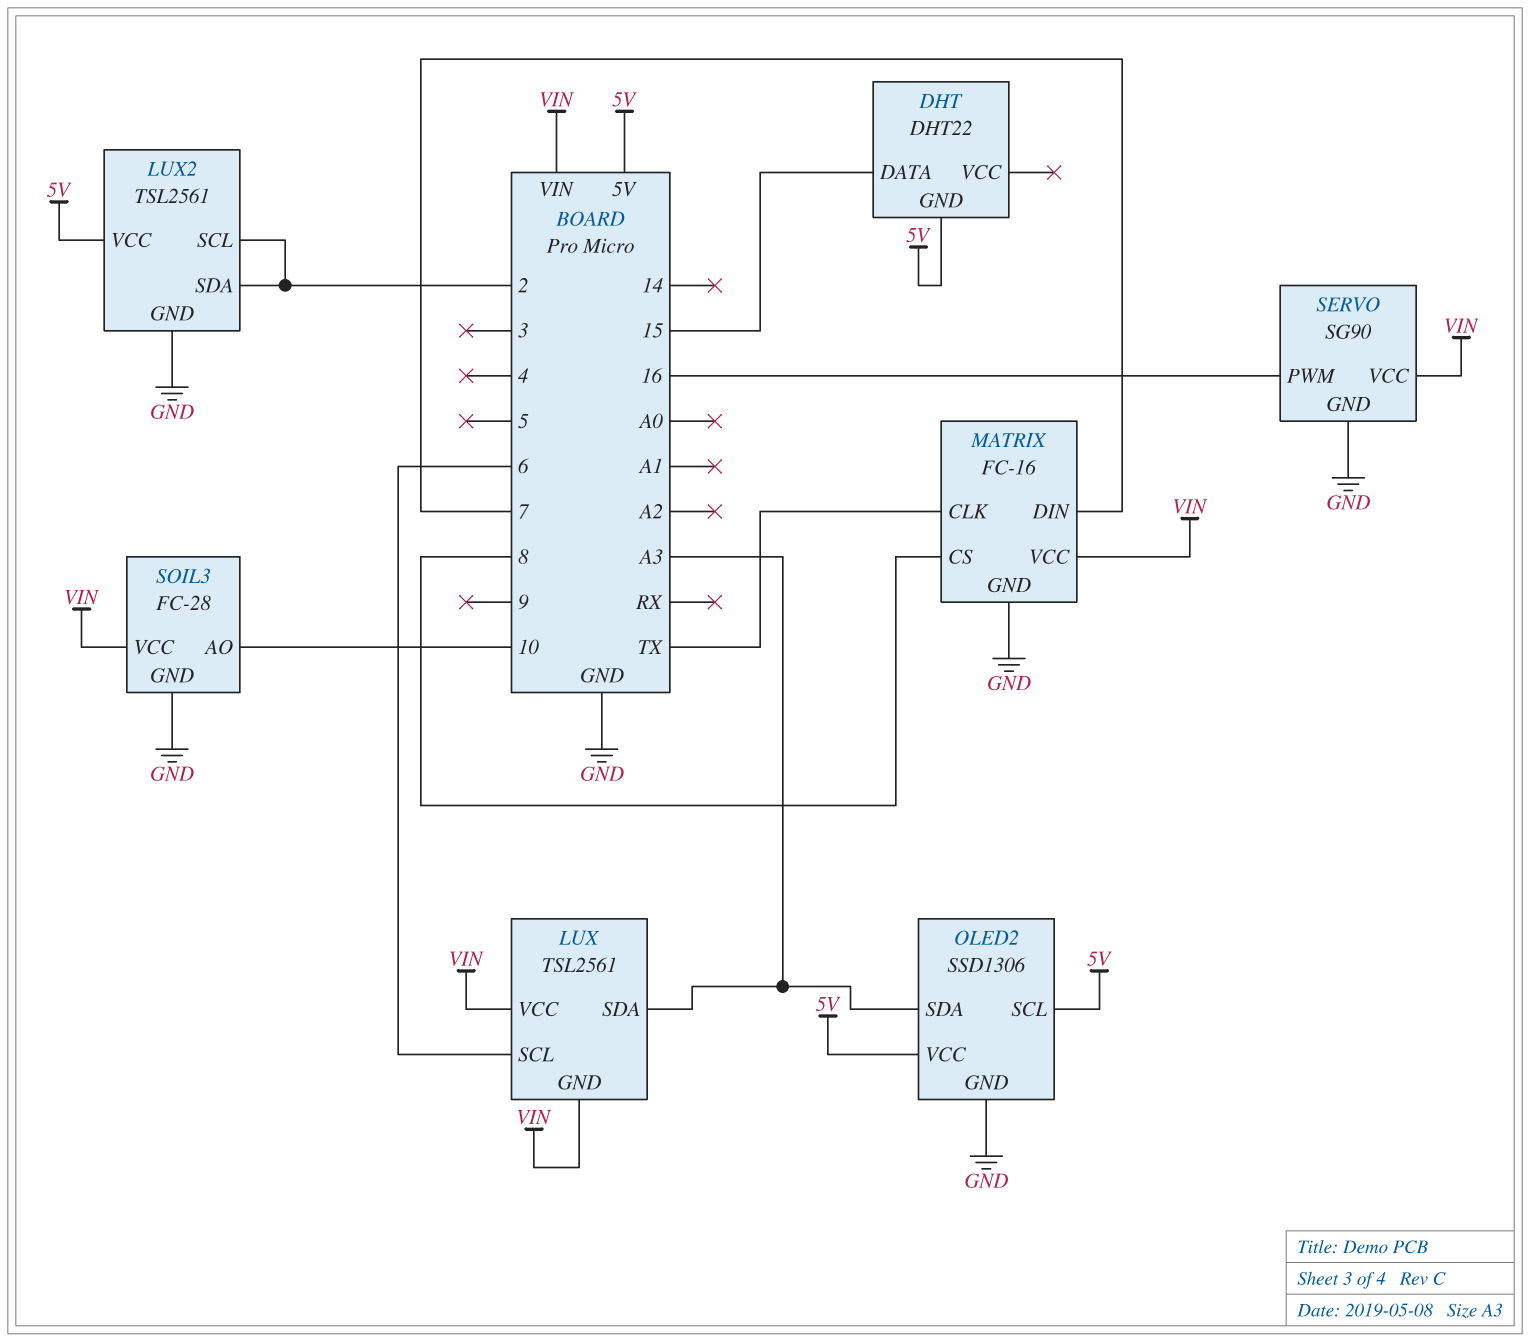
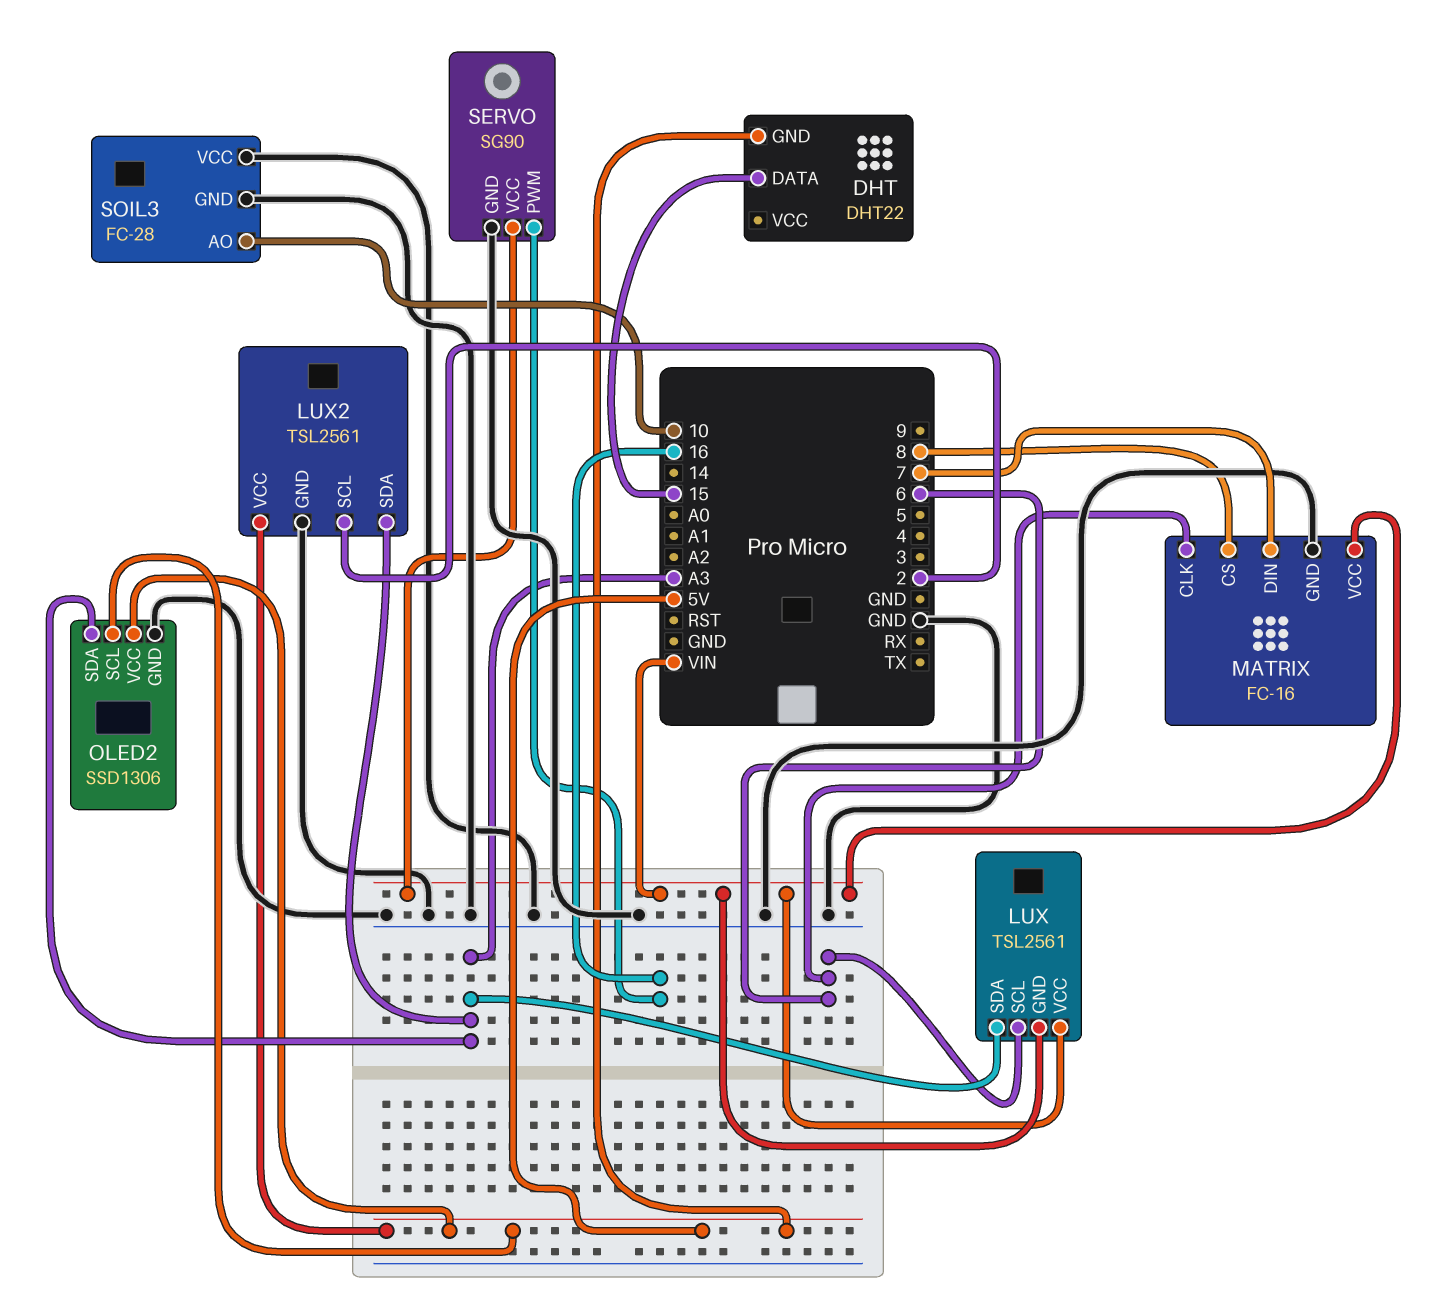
LUX2 pin SDA: 2 -> A3
MATRIX pin CLK: TX -> 6
SOIL3 pin VCC: VIN -> GND

